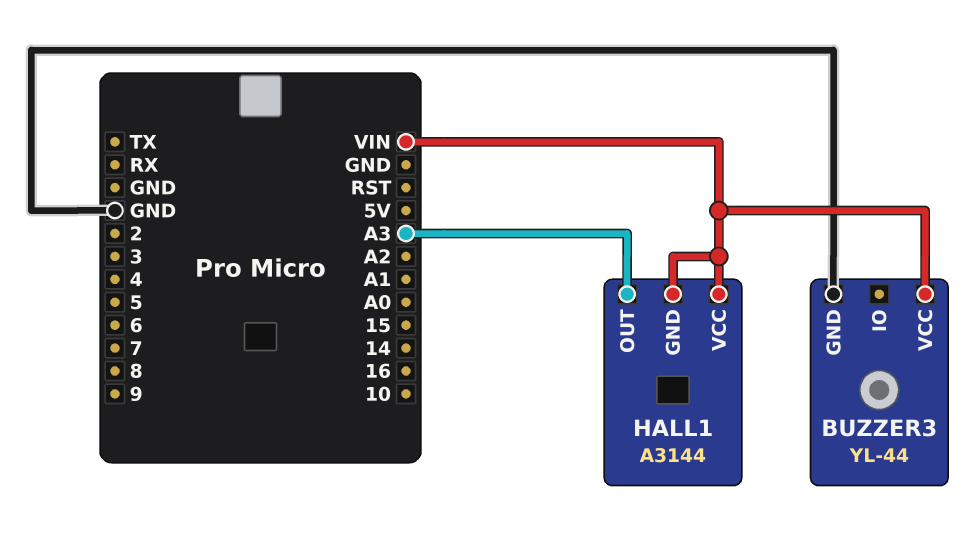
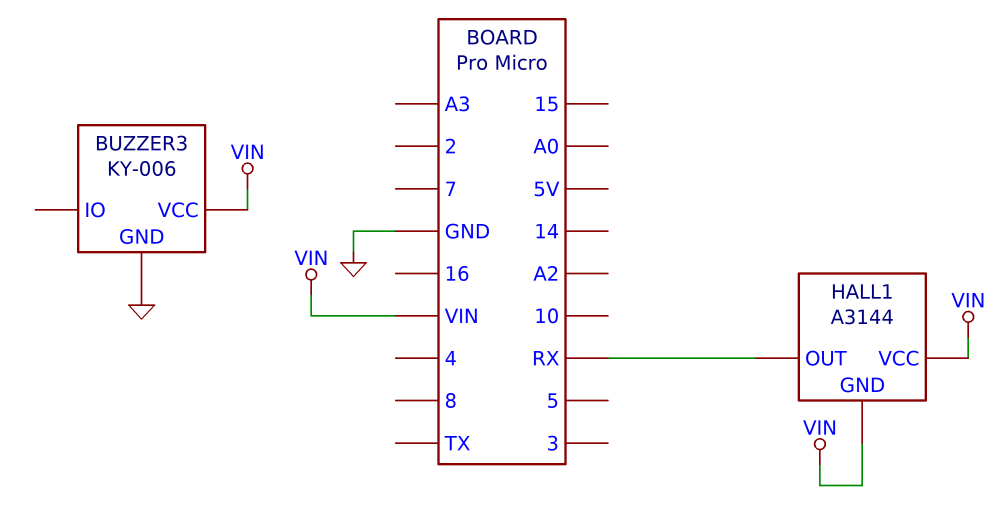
BUZZER3: YL-44 -> KY-006
HALL1 pin OUT: A3 -> RX

